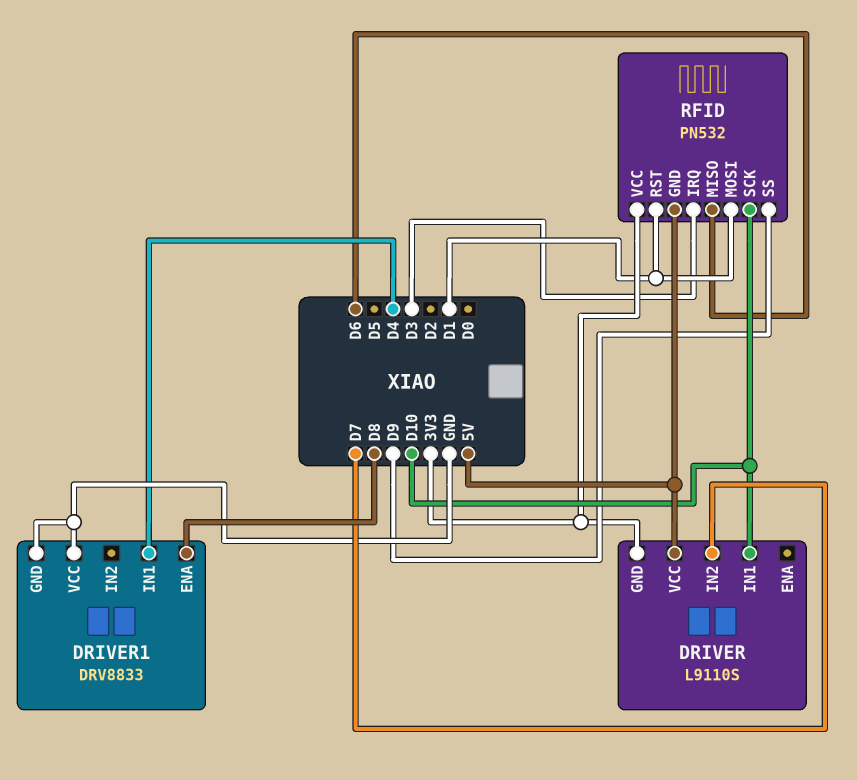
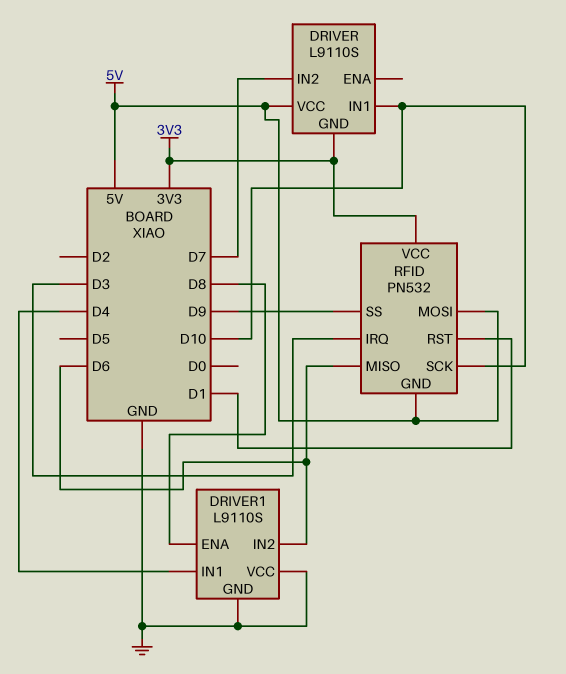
DRIVER1: DRV8833 -> L9110S
DRIVER1 pin IN2: none -> D6
RFID pin MOSI: D1 -> 5V

